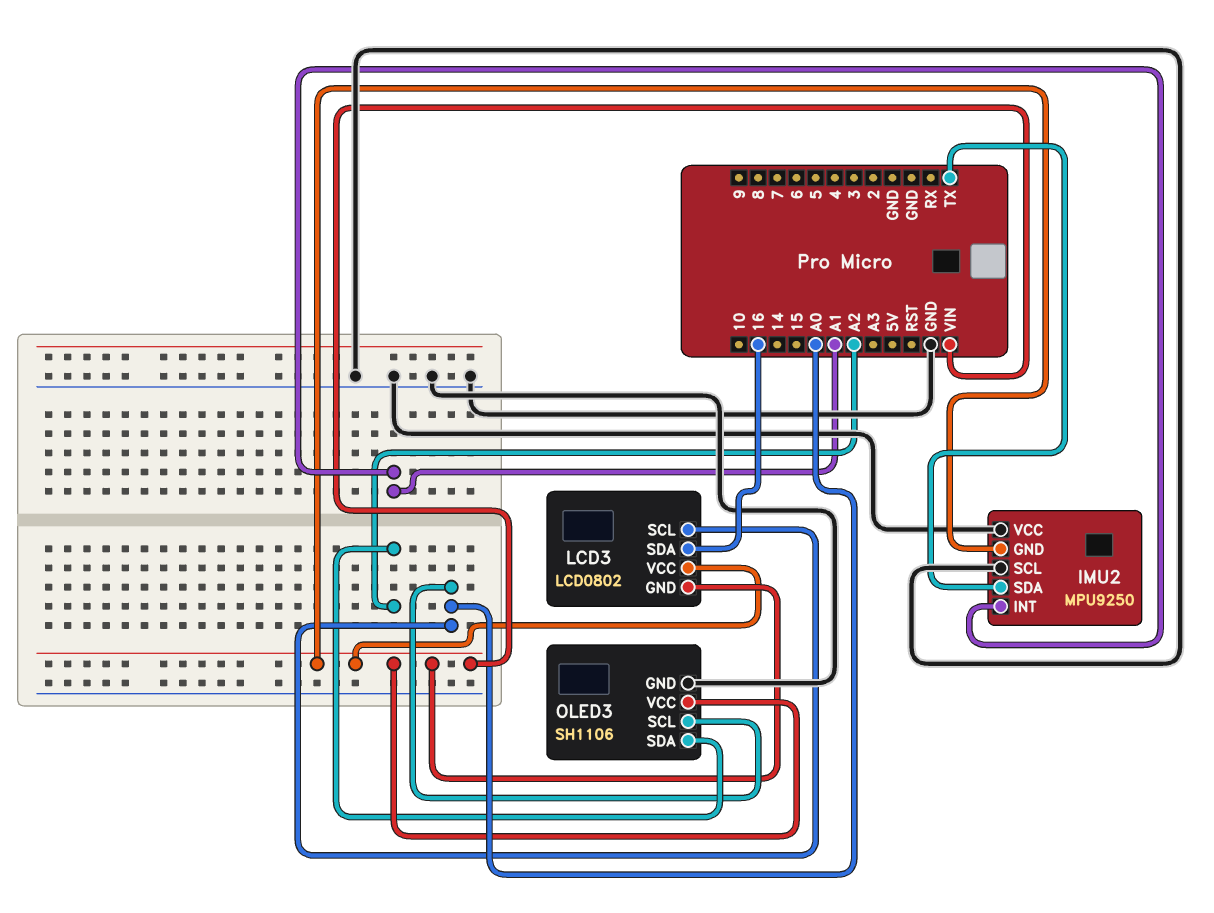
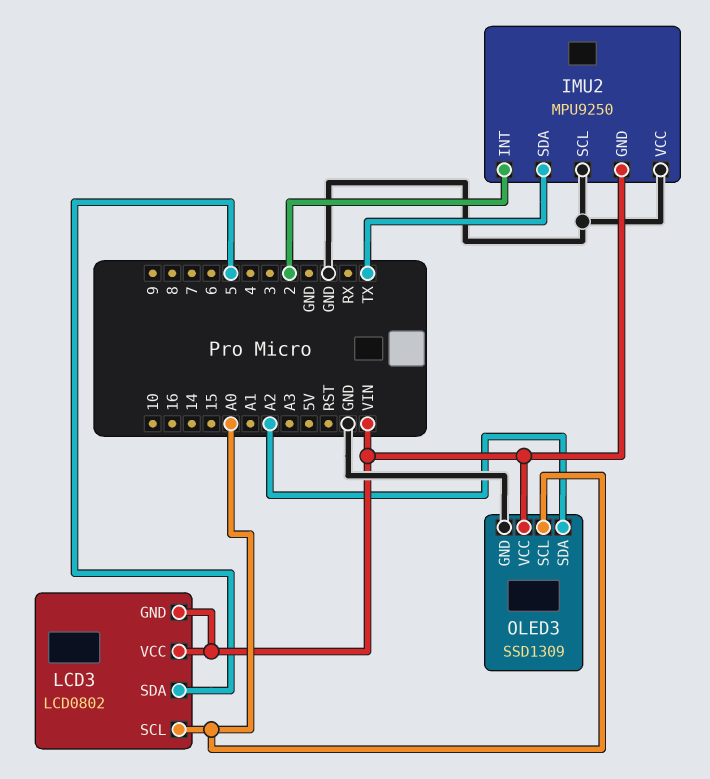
IMU2 pin INT: A1 -> 2
LCD3 pin SDA: 16 -> 5
OLED3: SH1106 -> SSD1309

